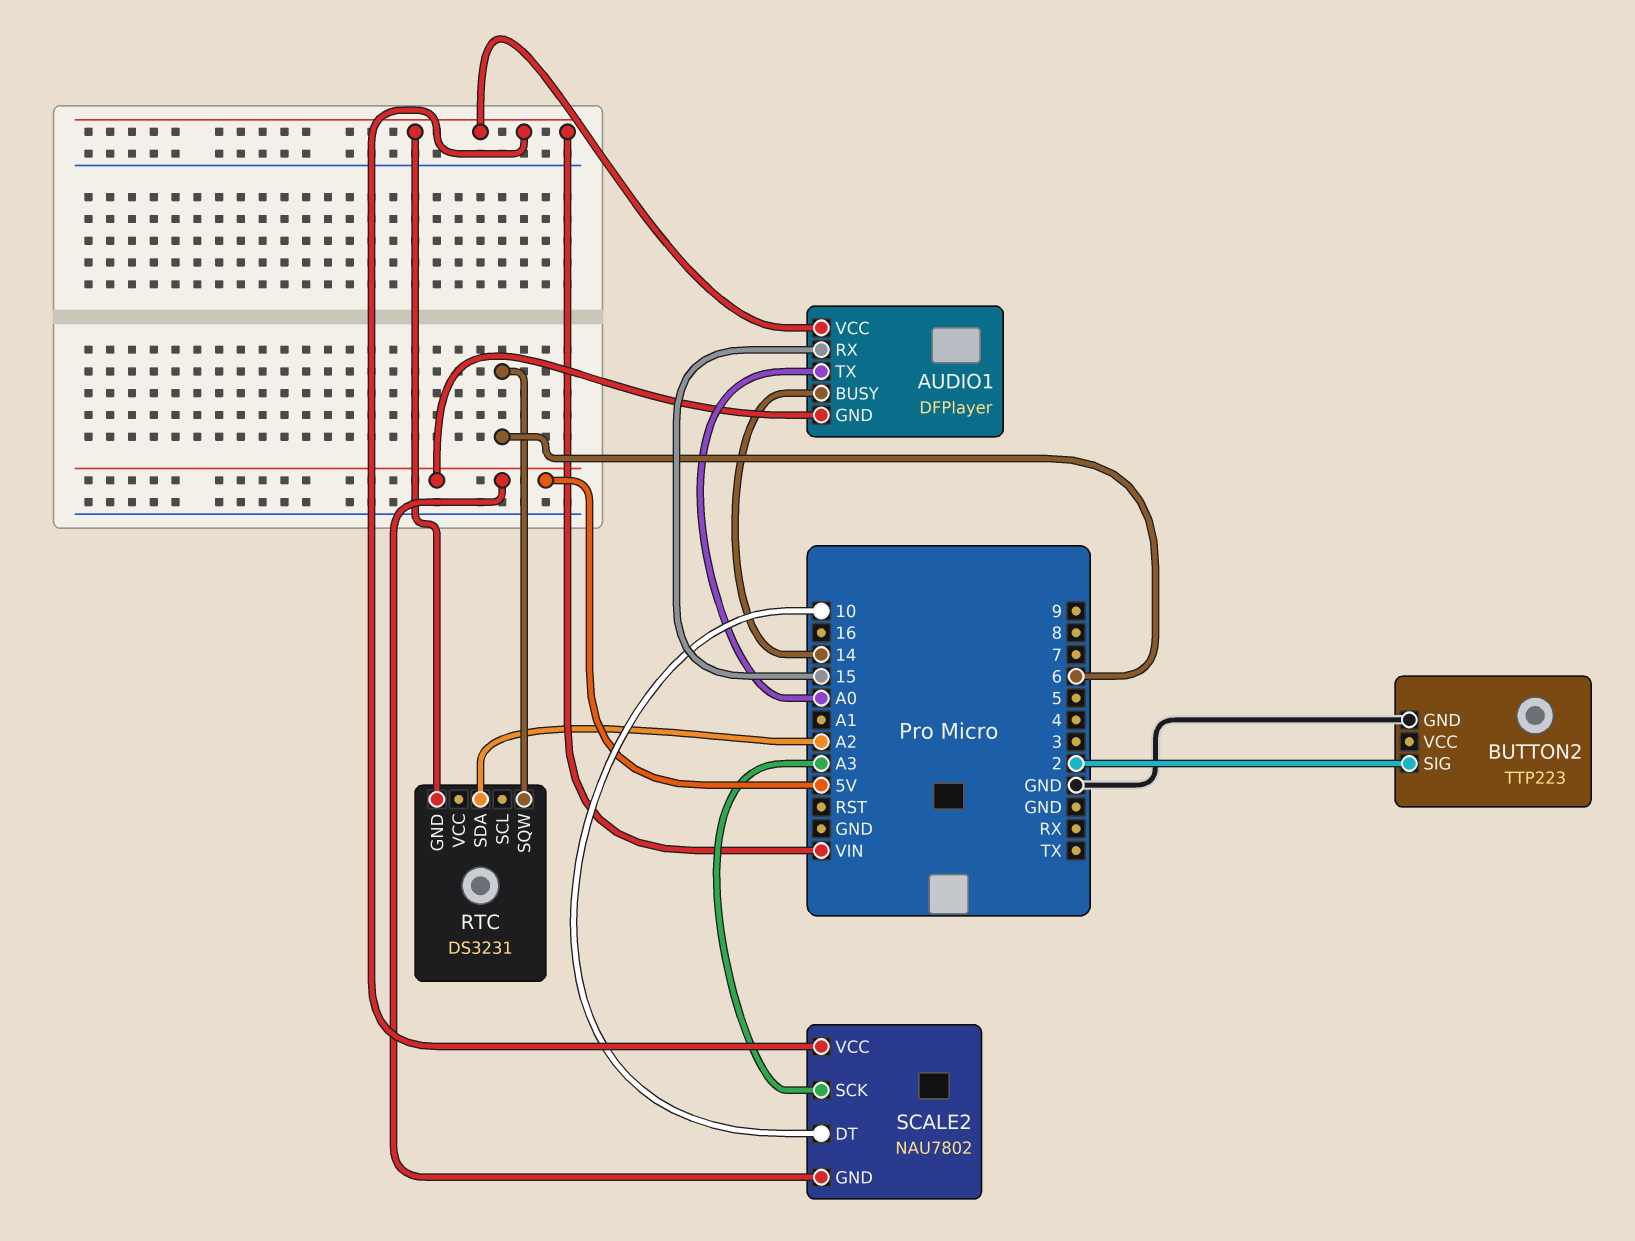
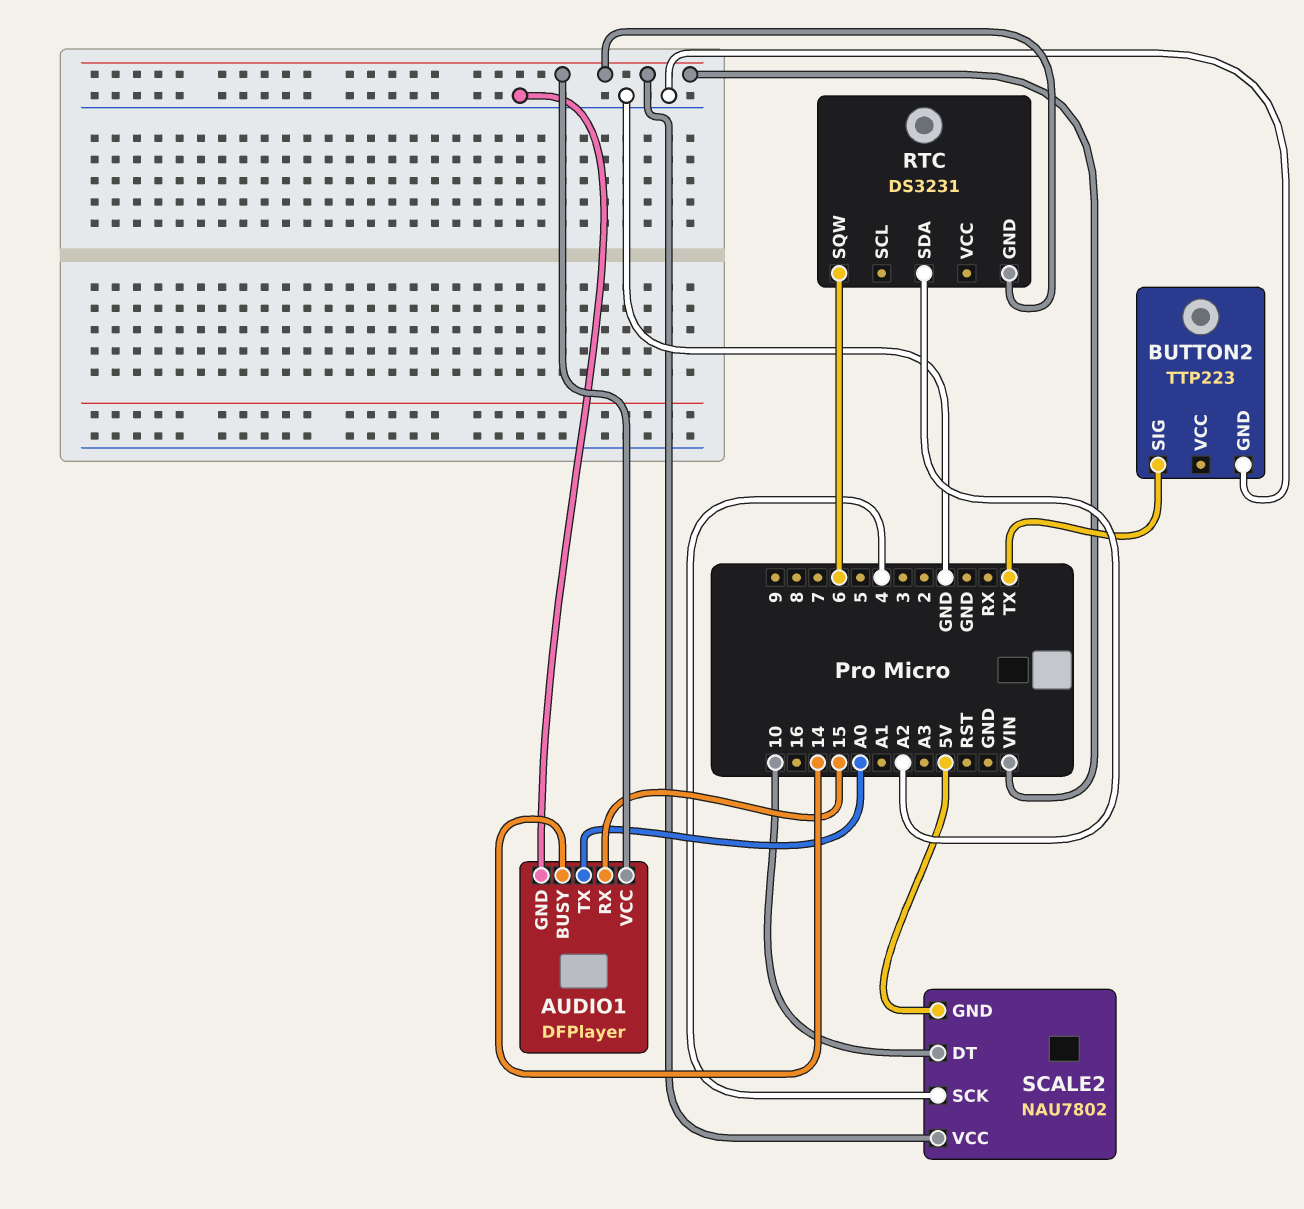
AUDIO1 pin GND: 5V -> GND
BUTTON2 pin SIG: 2 -> TX
SCALE2 pin SCK: A3 -> 4

